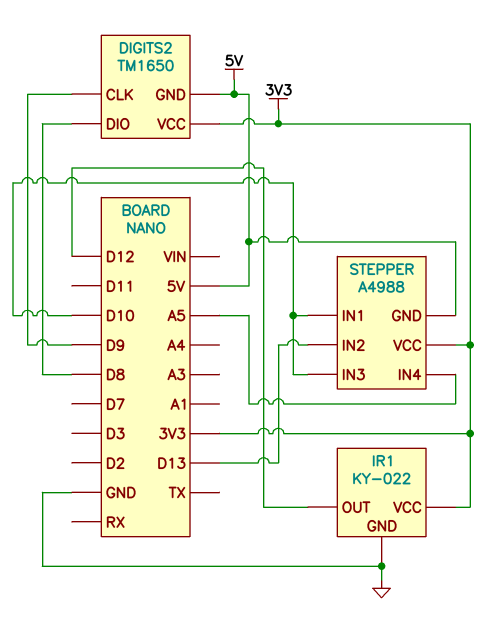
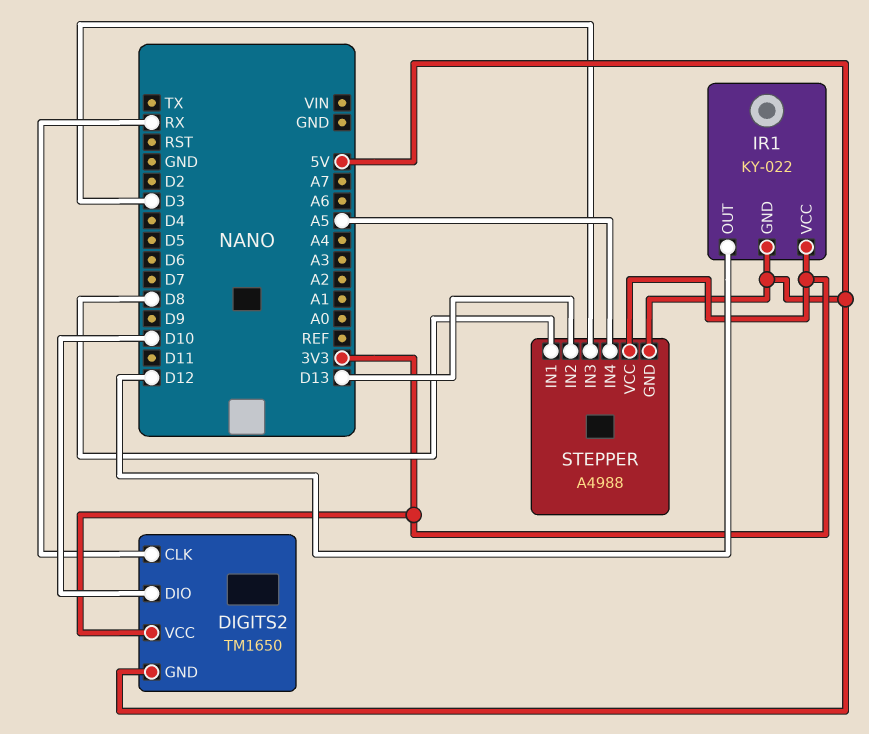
DIGITS2 pin CLK: D9 -> RX
DIGITS2 pin DIO: D8 -> D10
IR1 pin GND: GND -> 5V
STEPPER pin IN1: D10 -> D8
STEPPER pin IN3: D10 -> D3

